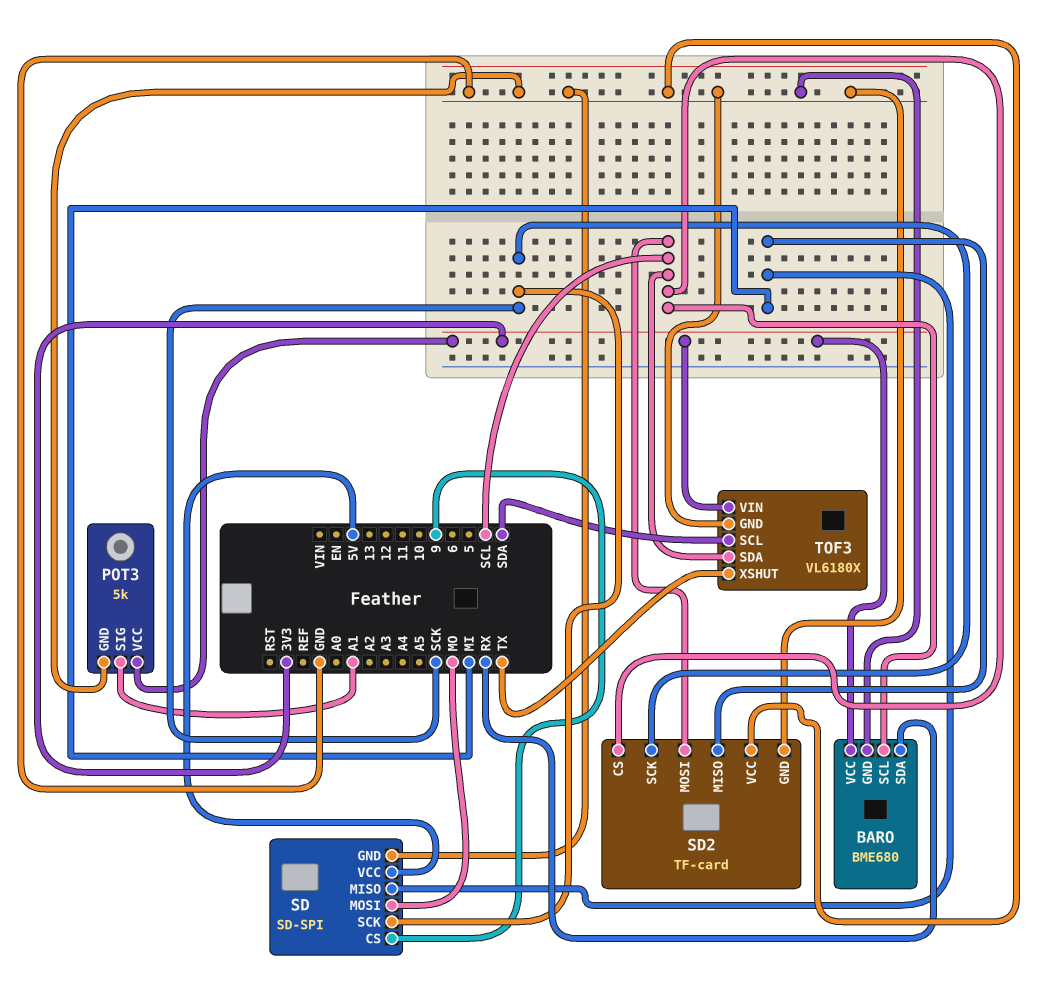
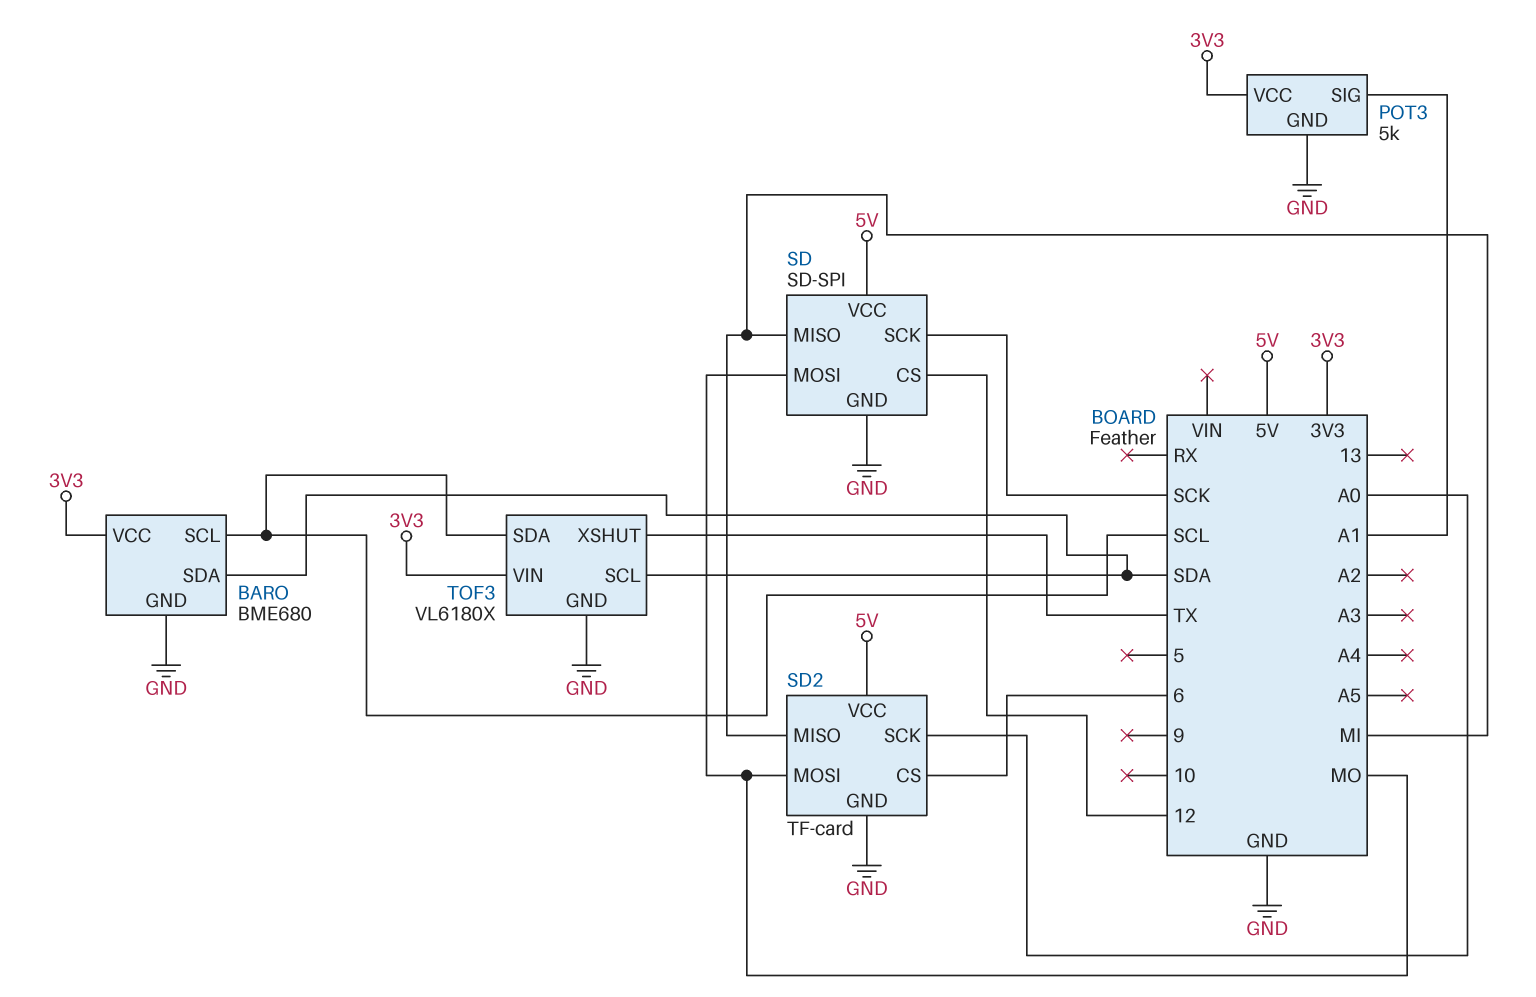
BARO pin SDA: RX -> SDA
SD pin CS: 9 -> 12
SD2 pin CS: SCL -> 6
SD2 pin MOSI: SCL -> MO
SD2 pin SCK: SCK -> A0
SD2 pin VCC: GND -> 5V

